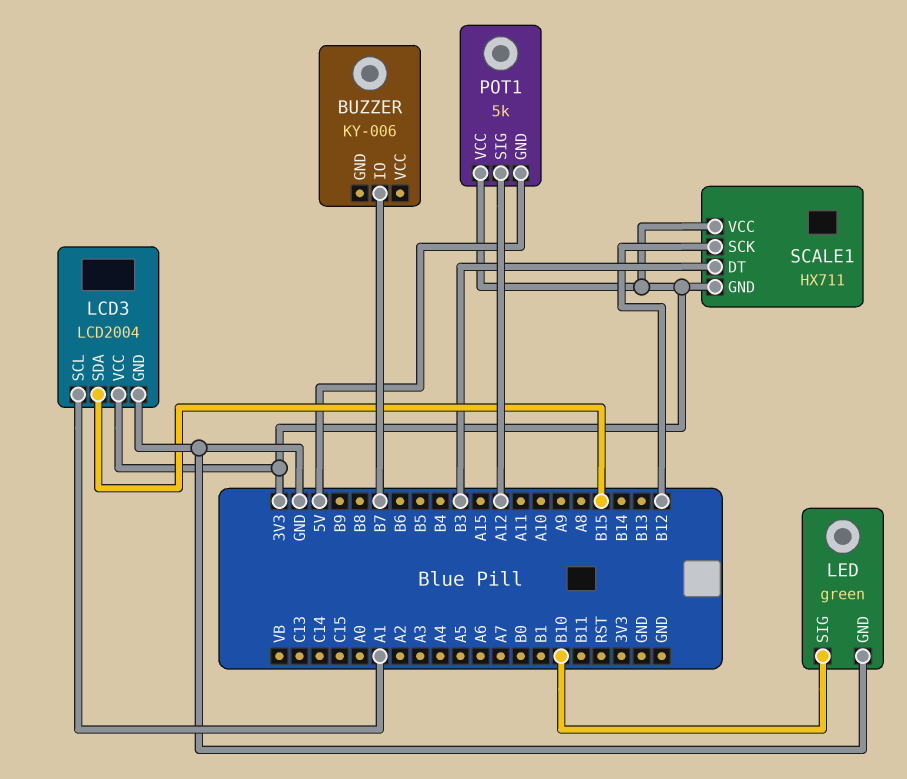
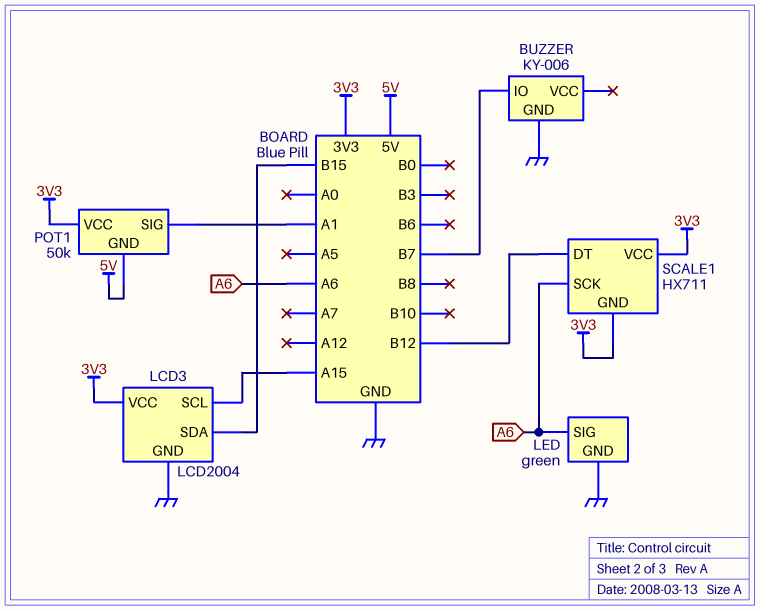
BUZZER pin GND: none -> GND
LCD3 pin SCL: A1 -> A15
LED pin SIG: B10 -> A6
POT1: 5k -> 50k
POT1 pin SIG: A12 -> A1
SCALE1 pin DT: B3 -> B12
SCALE1 pin SCK: B12 -> A6

